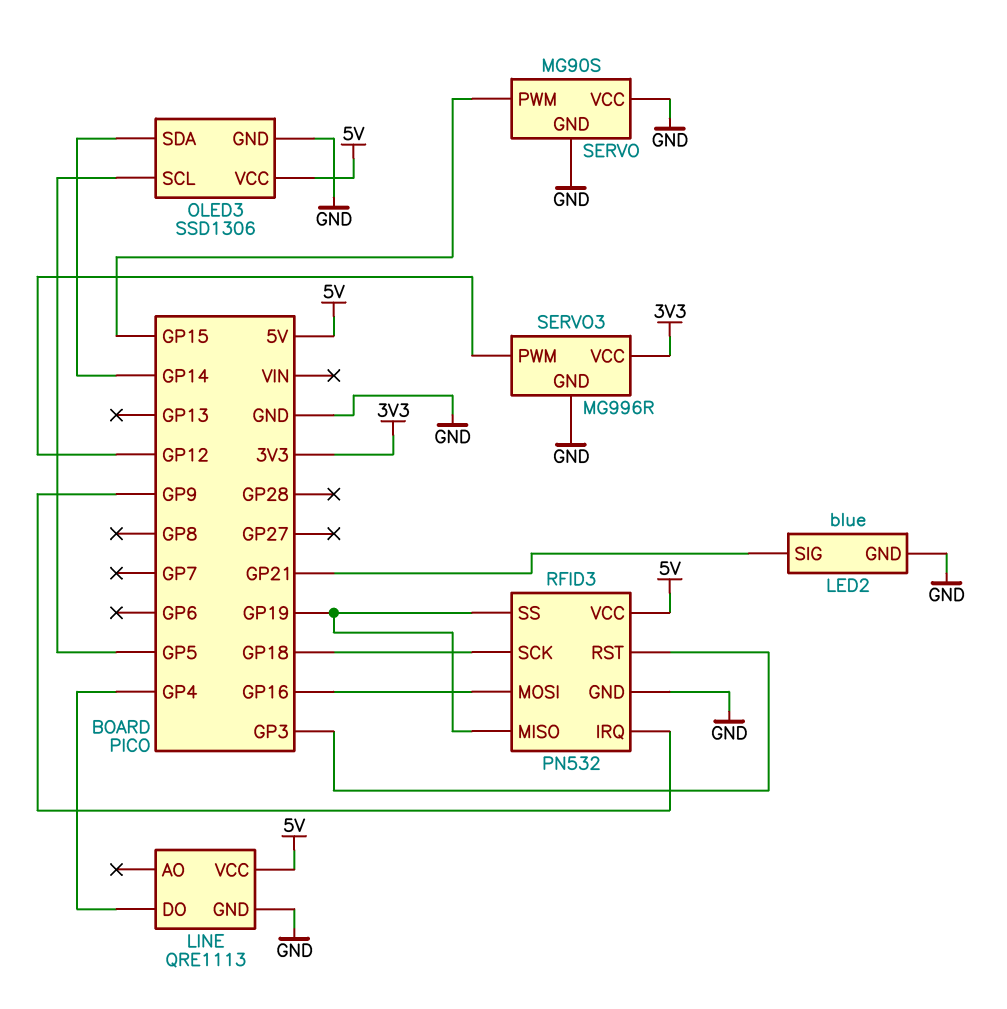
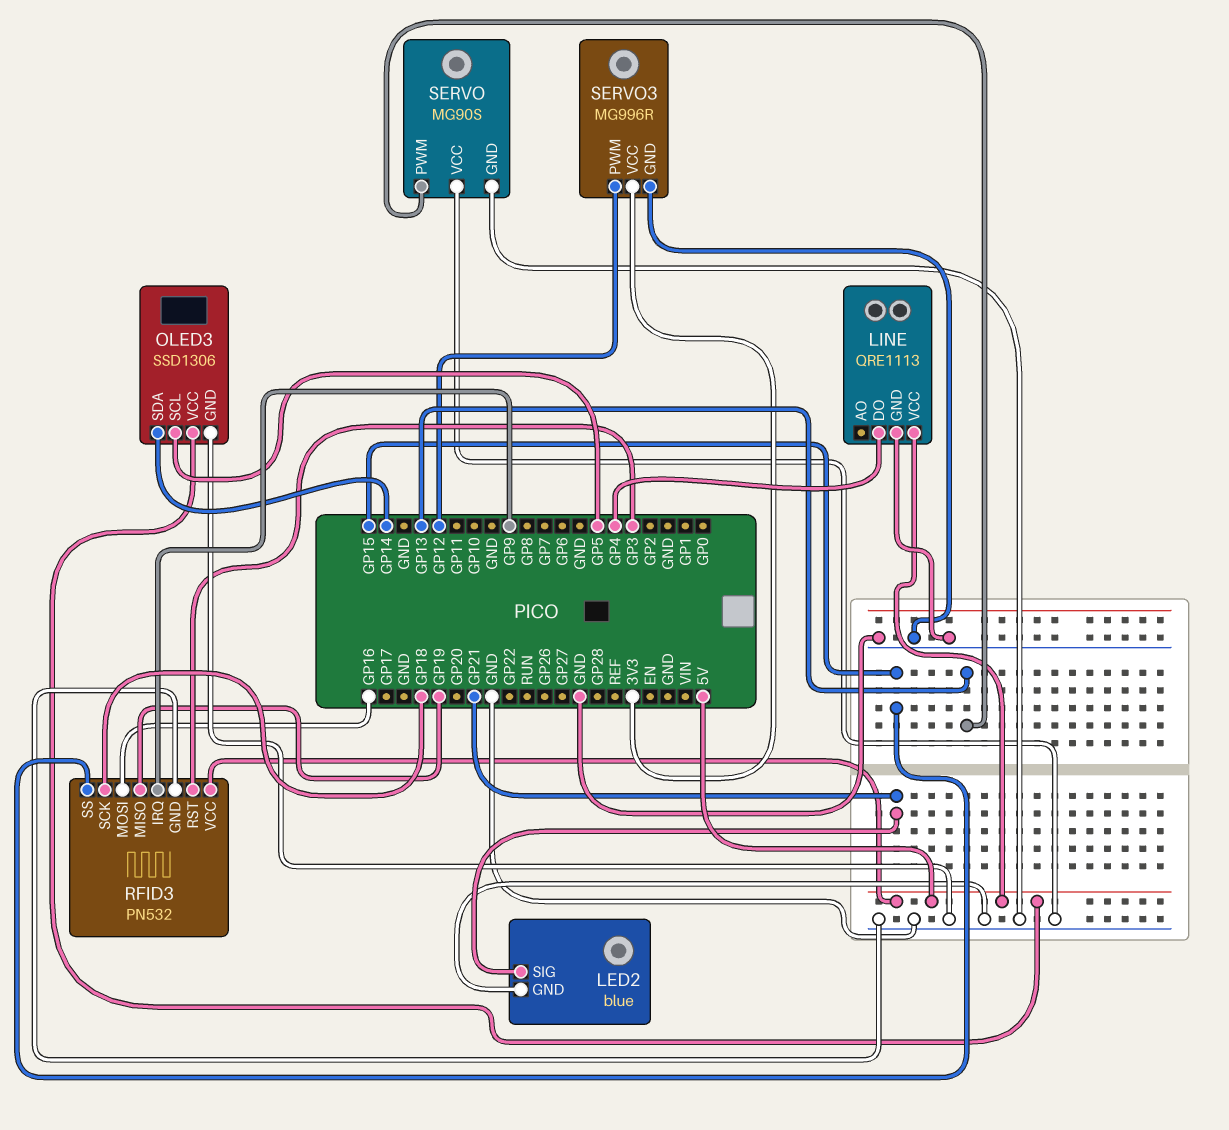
RFID3 pin SS: GP19 -> GP15
SERVO pin PWM: GP15 -> GP13

